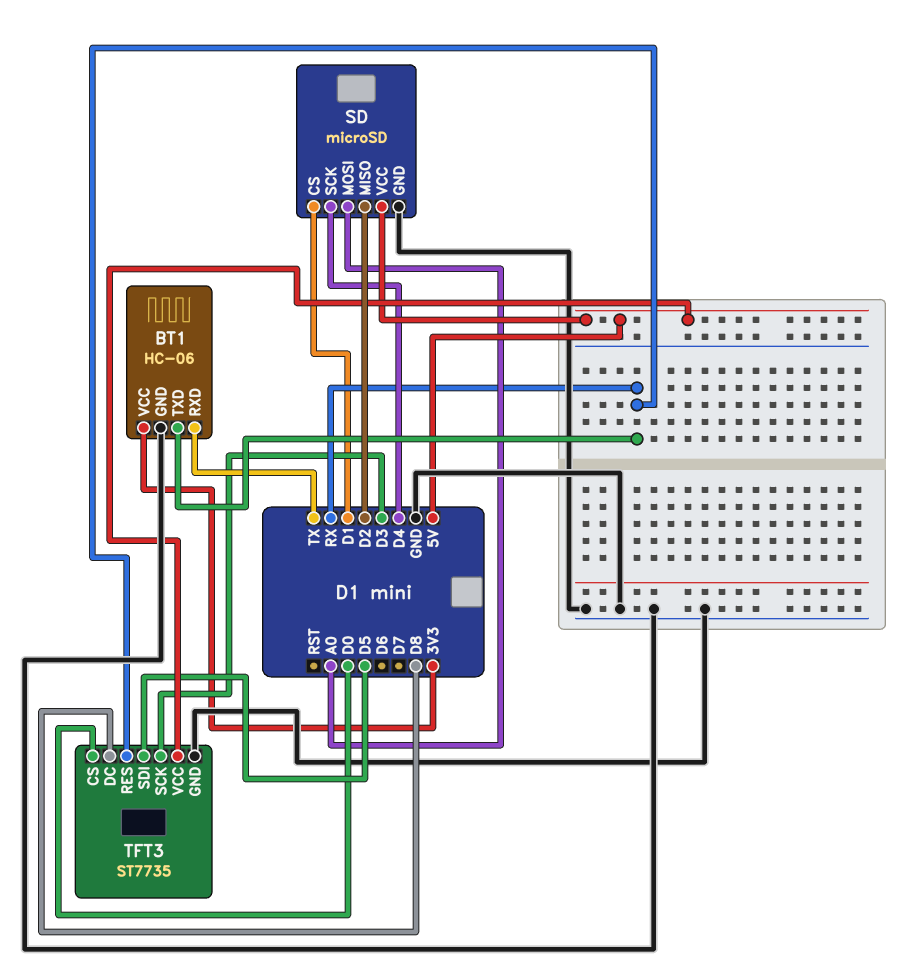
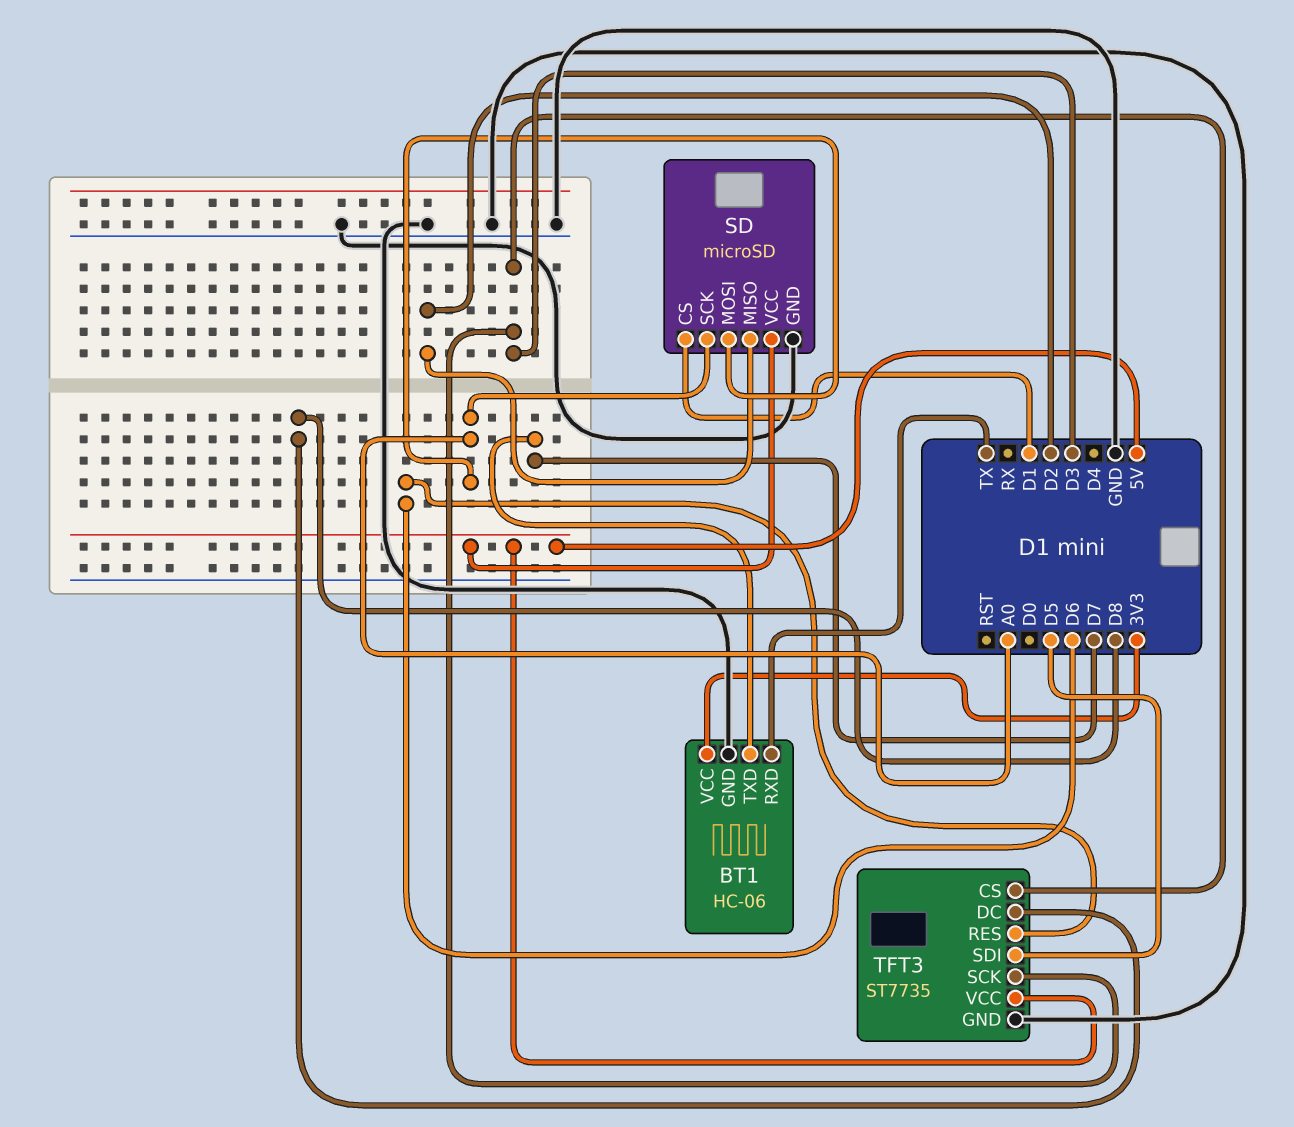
BT1 pin TXD: RX -> D7
SD pin SCK: D4 -> A0
TFT3 pin CS: D0 -> D3
TFT3 pin RES: RX -> D6

